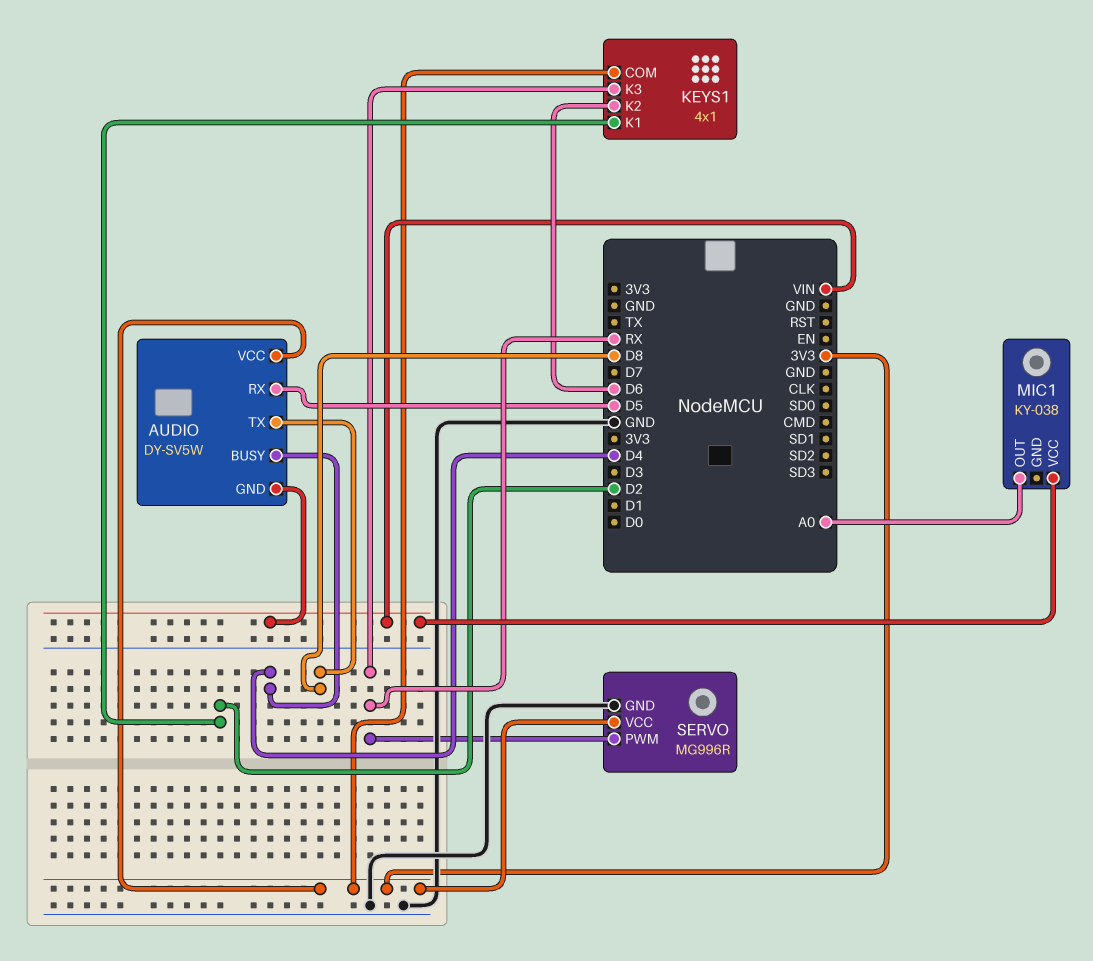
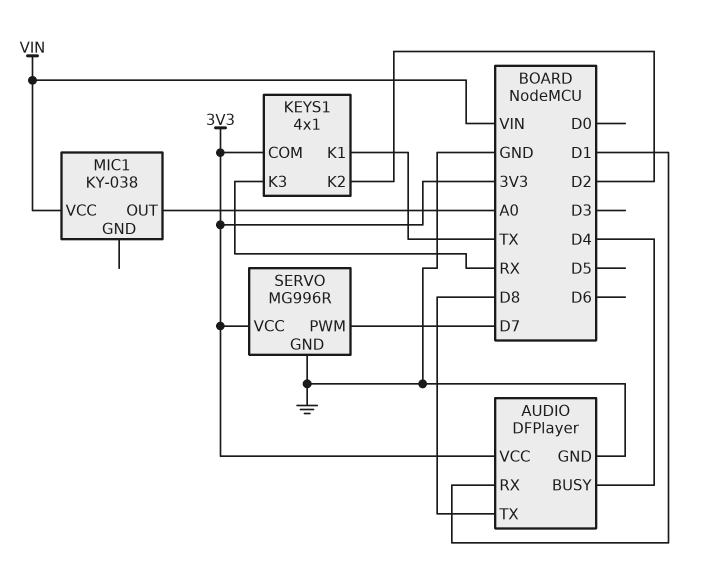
AUDIO: DY-SV5W -> DFPlayer
AUDIO pin GND: VIN -> GND
AUDIO pin RX: D5 -> D1
KEYS1 pin K1: D2 -> TX
KEYS1 pin K2: D6 -> D2
SERVO pin PWM: RX -> D7

